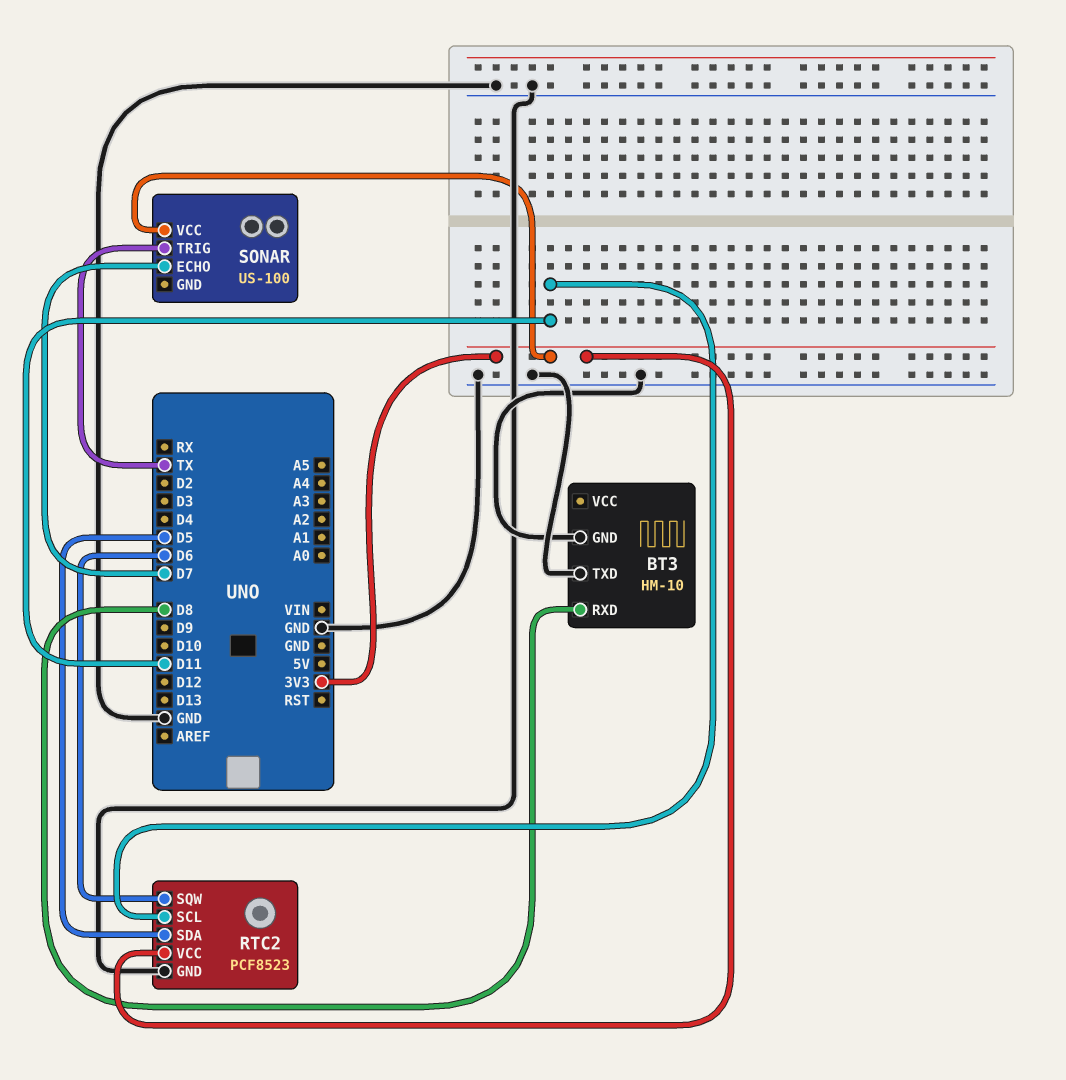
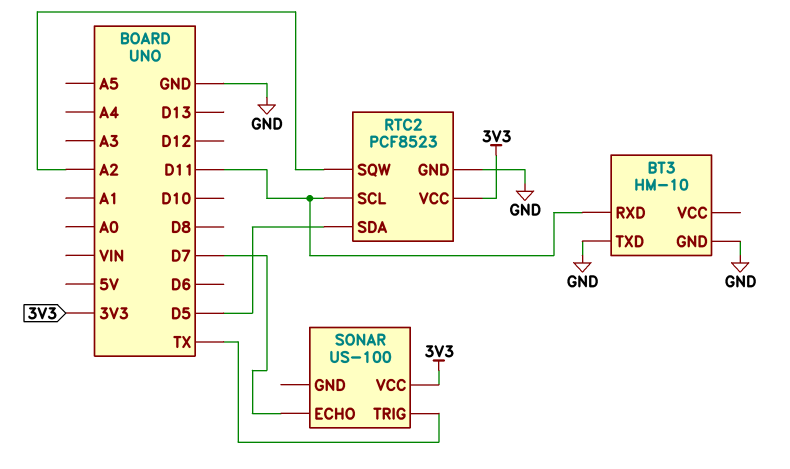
BT3 pin RXD: D8 -> D11
RTC2 pin SQW: D6 -> A2

